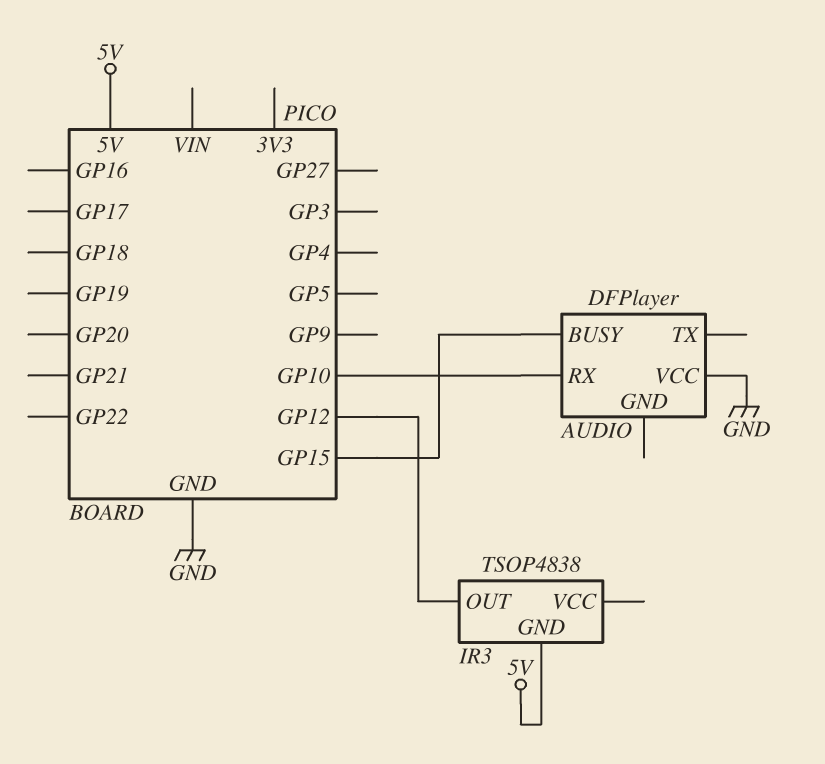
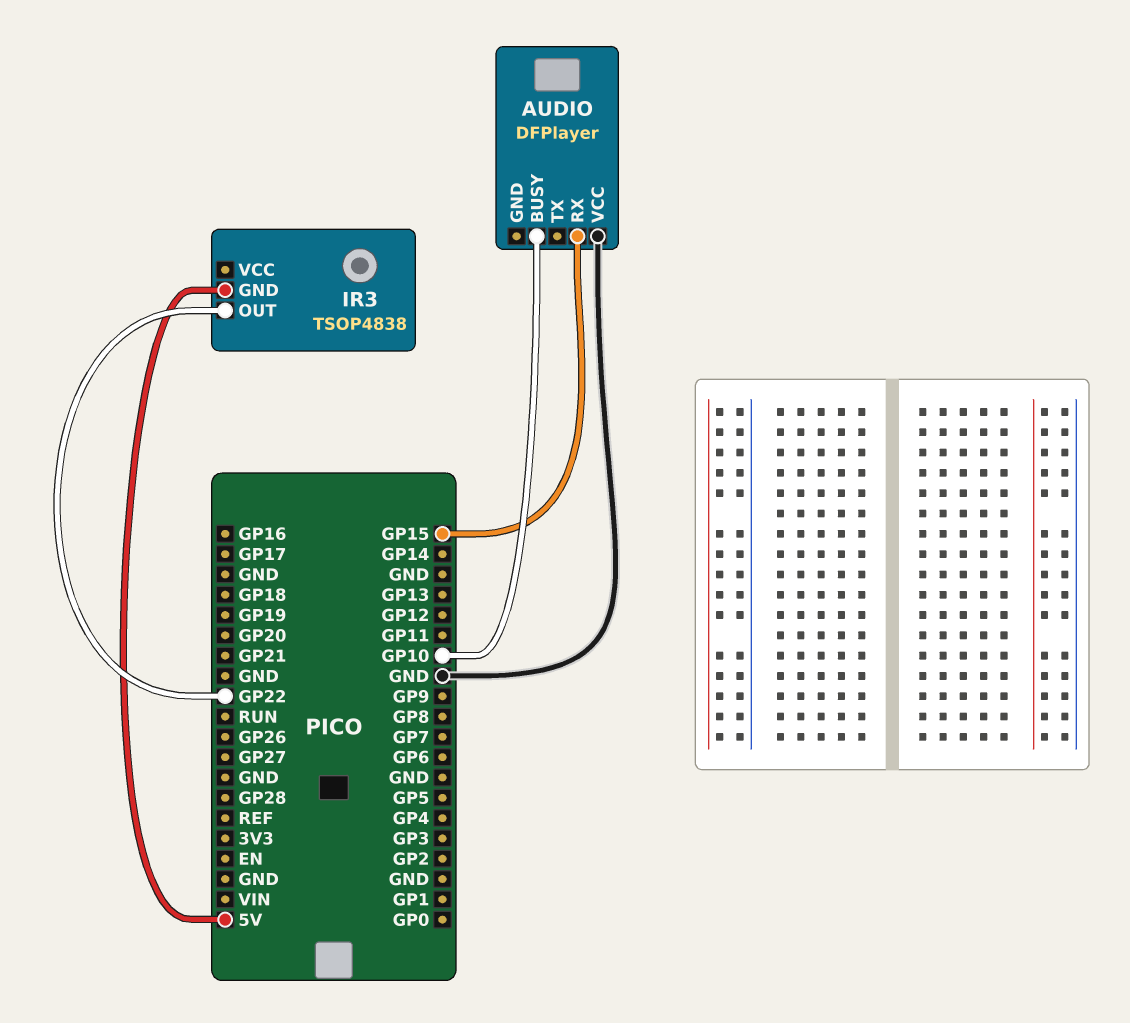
AUDIO pin BUSY: GP15 -> GP10
AUDIO pin RX: GP10 -> GP15
IR3 pin OUT: GP12 -> GP22

